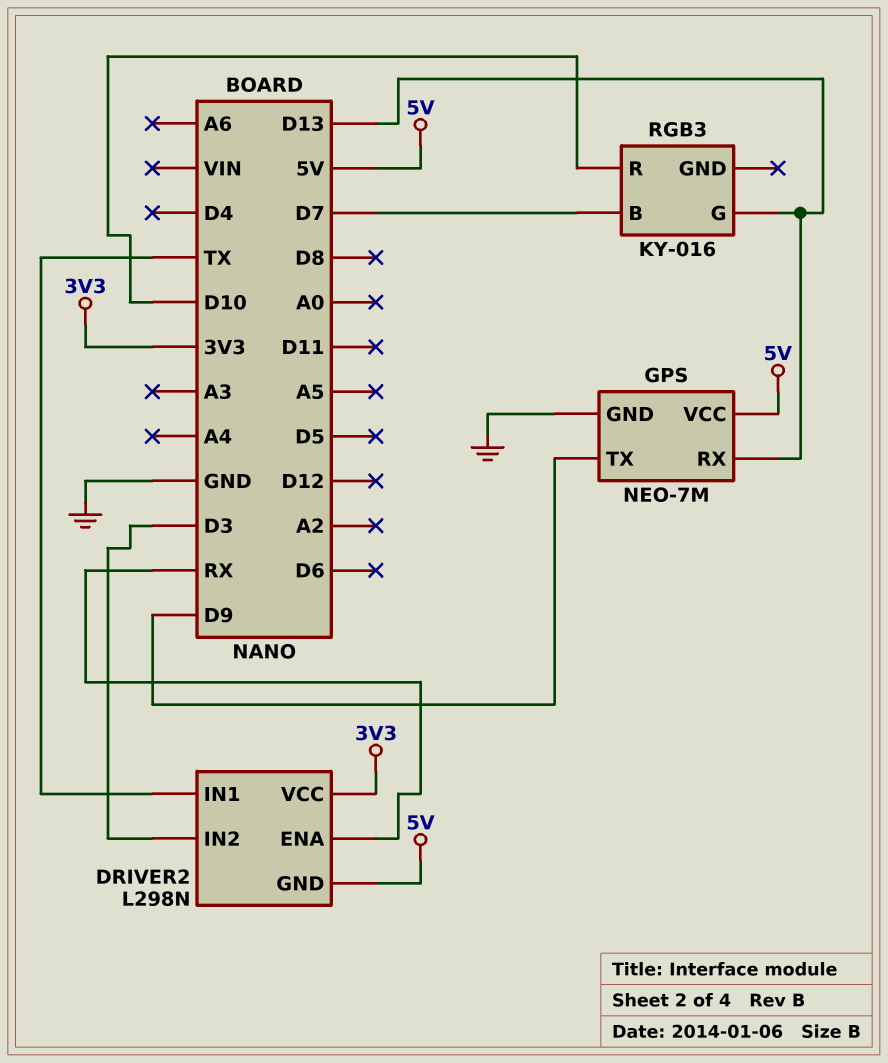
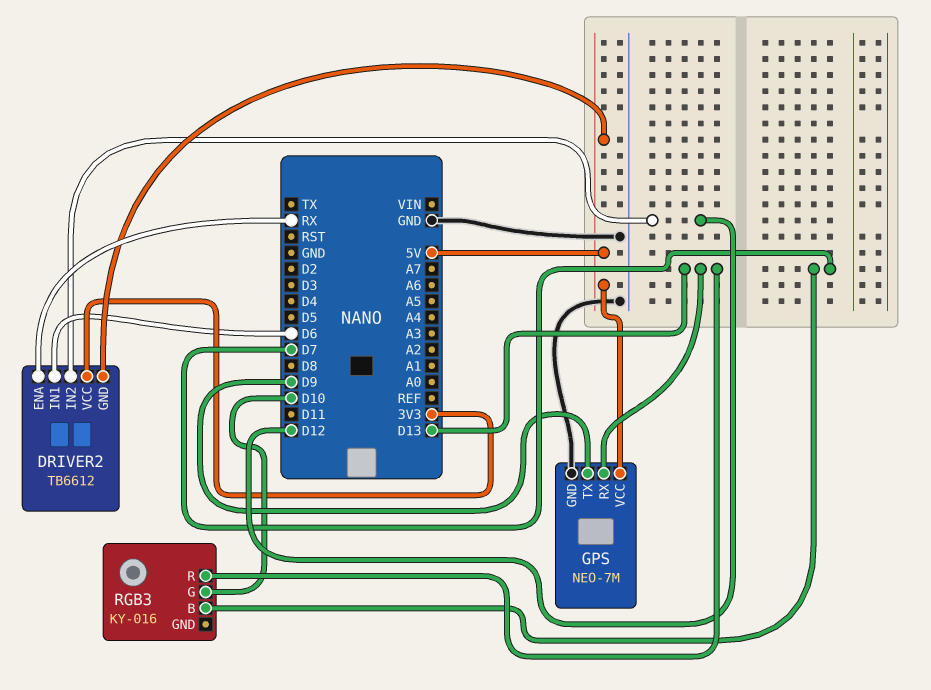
DRIVER2: L298N -> TB6612
DRIVER2 pin IN1: TX -> D6
DRIVER2 pin IN2: D3 -> D12
RGB3 pin G: D13 -> D10
RGB3 pin R: D10 -> D13

